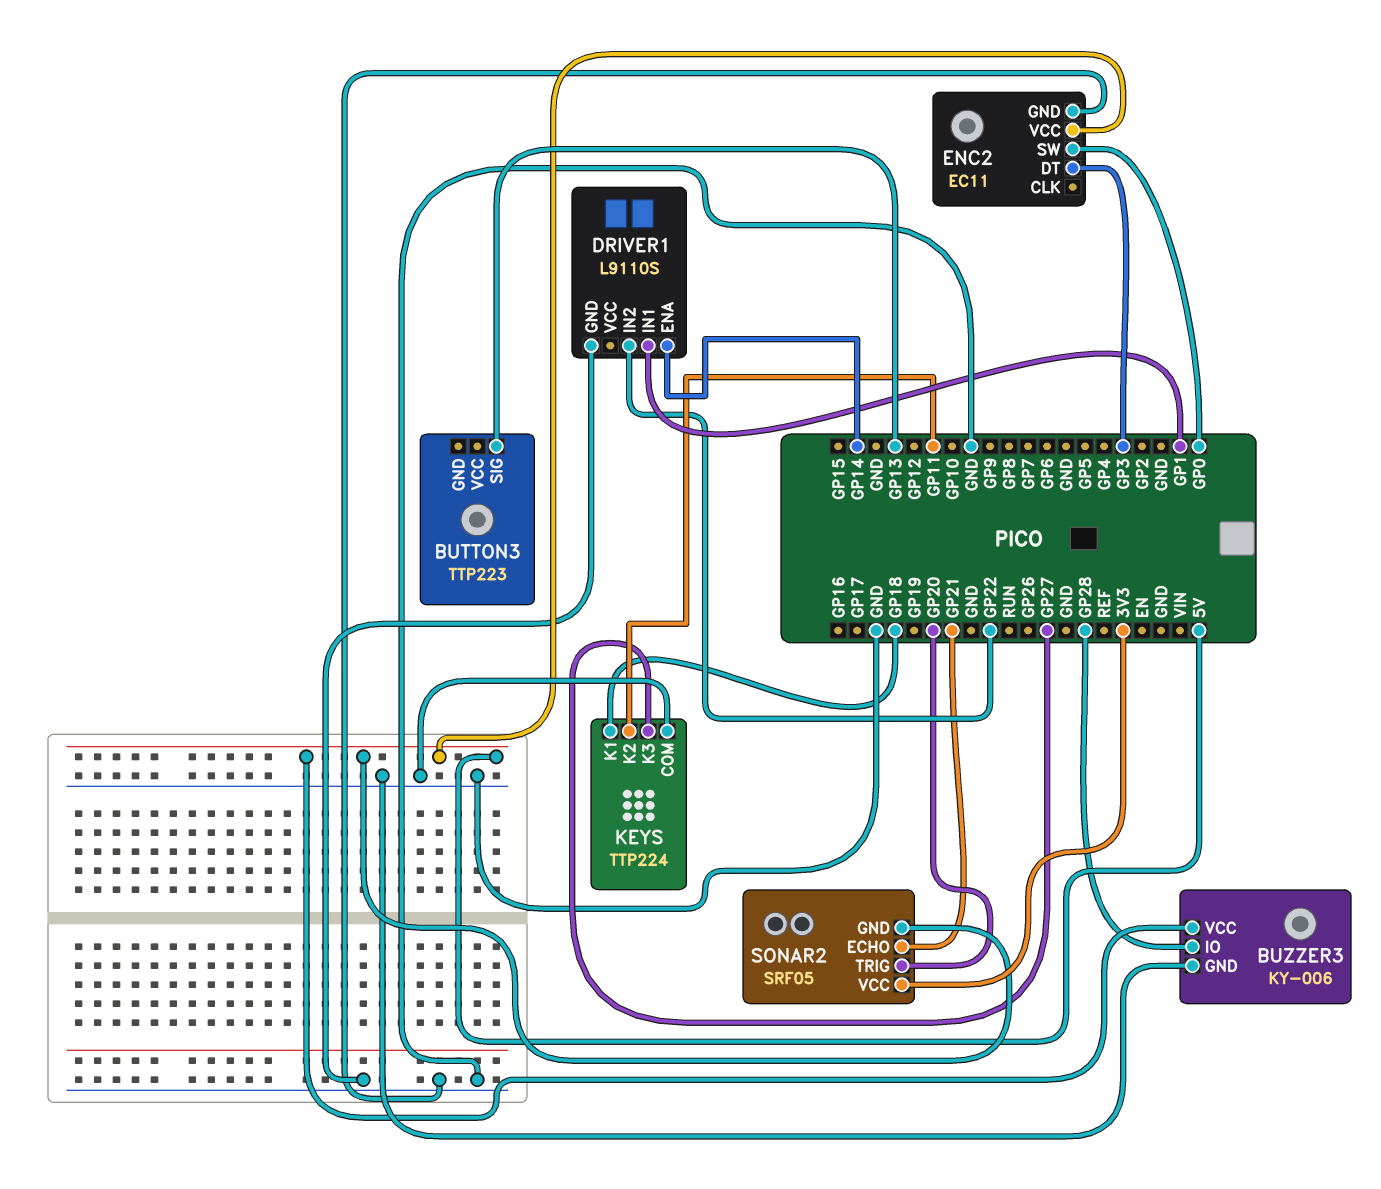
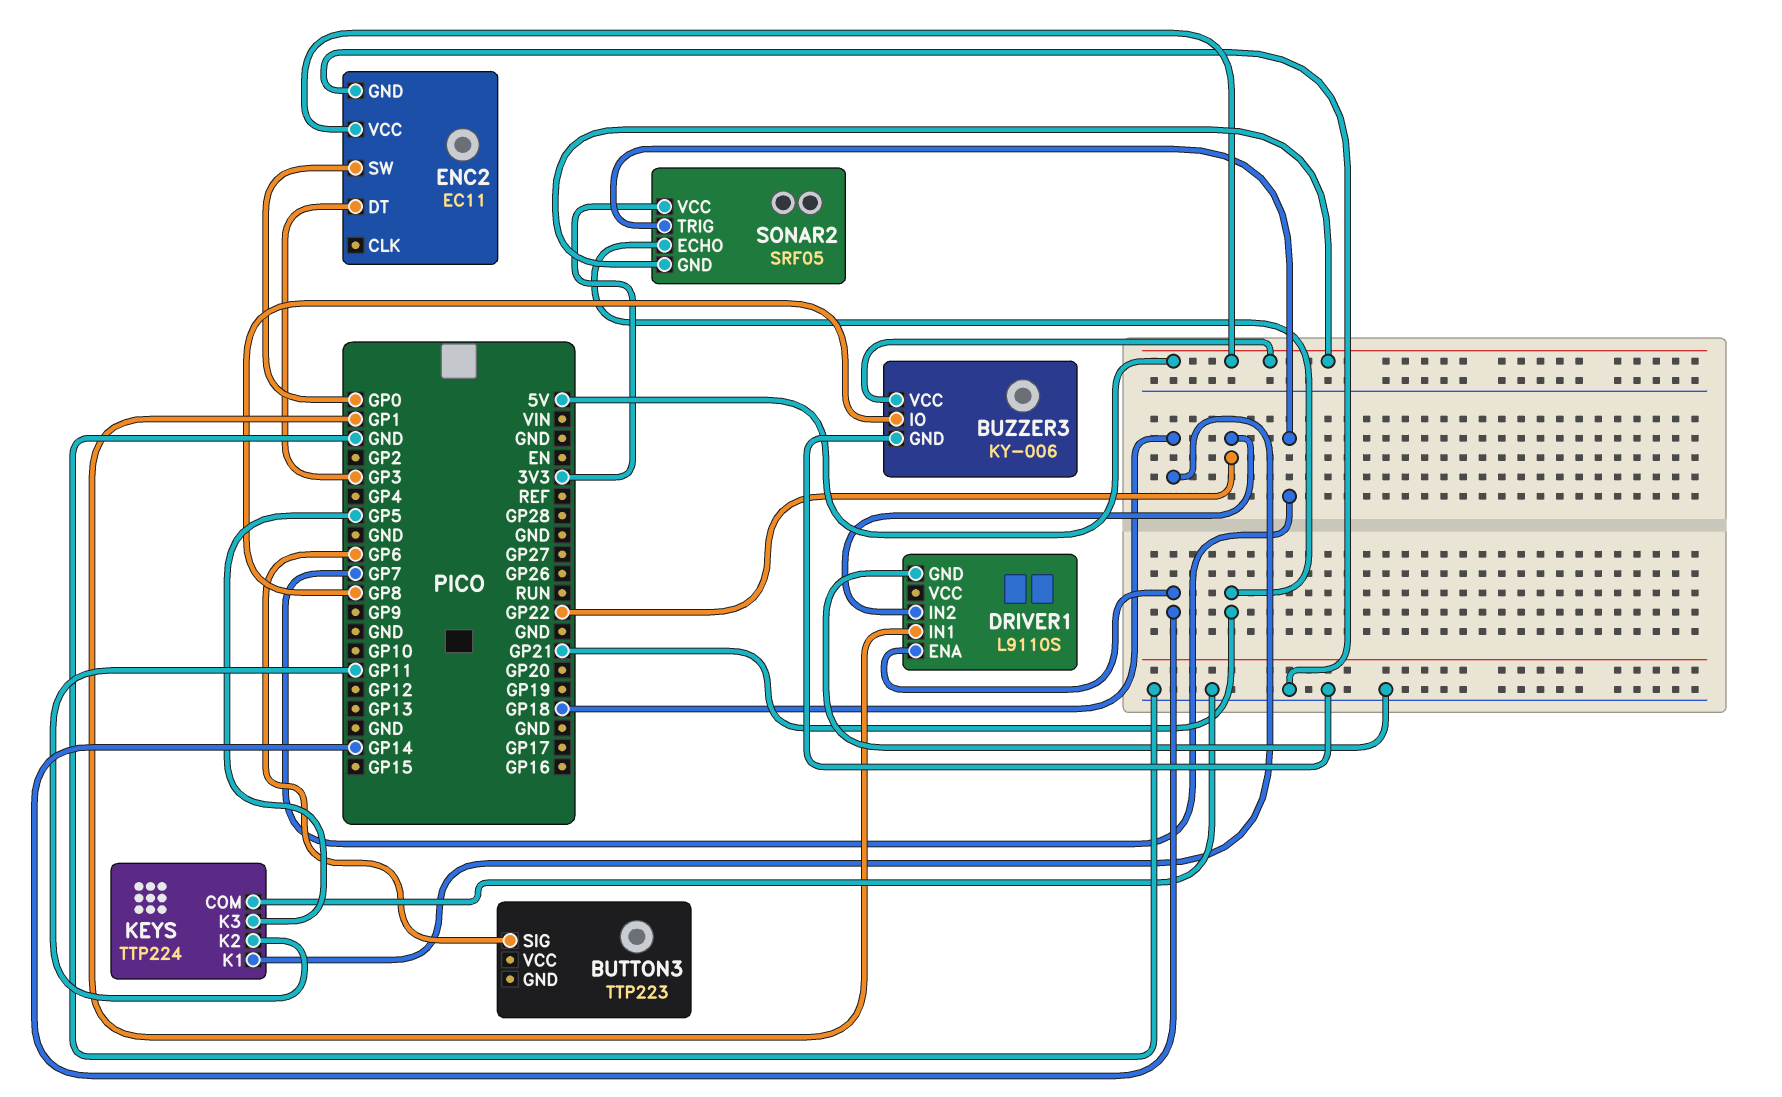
BUTTON3 pin SIG: GP13 -> GP6
BUZZER3 pin IO: GP28 -> GP8
KEYS pin K3: GP27 -> GP5
SONAR2 pin TRIG: GP20 -> GP7

